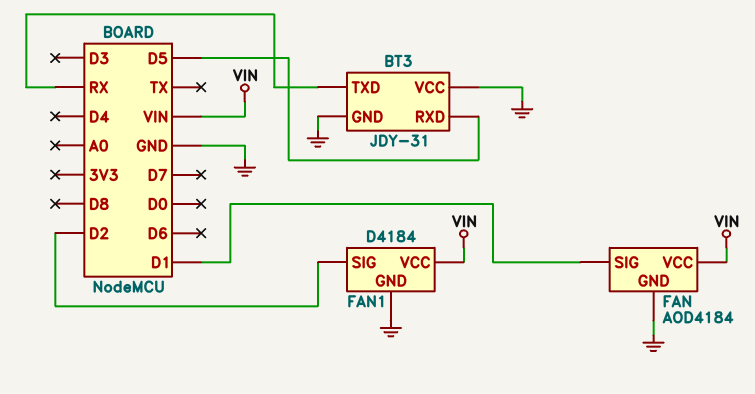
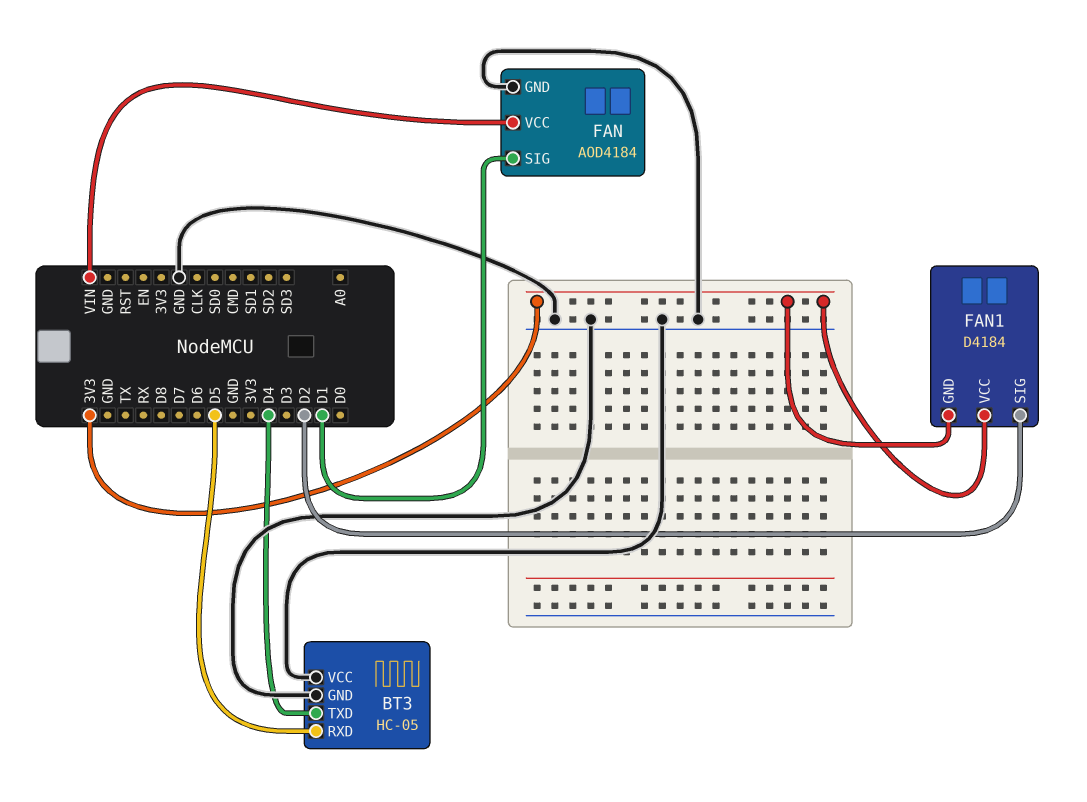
BT3: JDY-31 -> HC-05
BT3 pin TXD: RX -> D4
FAN1 pin GND: GND -> 3V3
FAN1 pin VCC: VIN -> 3V3

